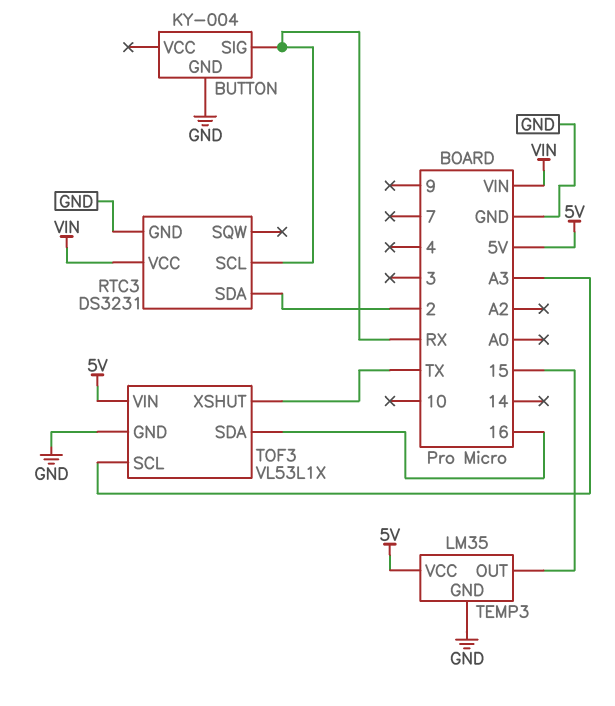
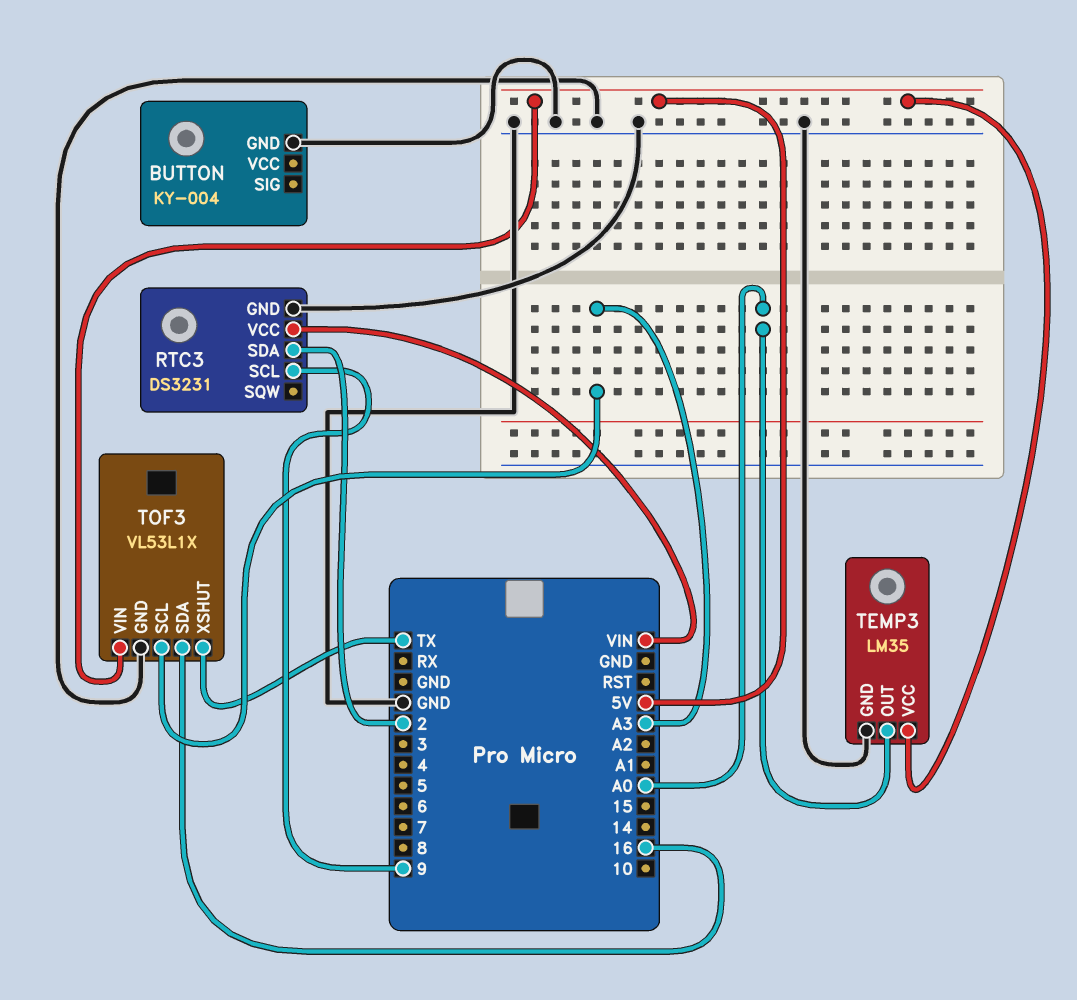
BUTTON pin SIG: RX -> none
RTC3 pin SCL: RX -> 9
TEMP3 pin OUT: 15 -> A0

